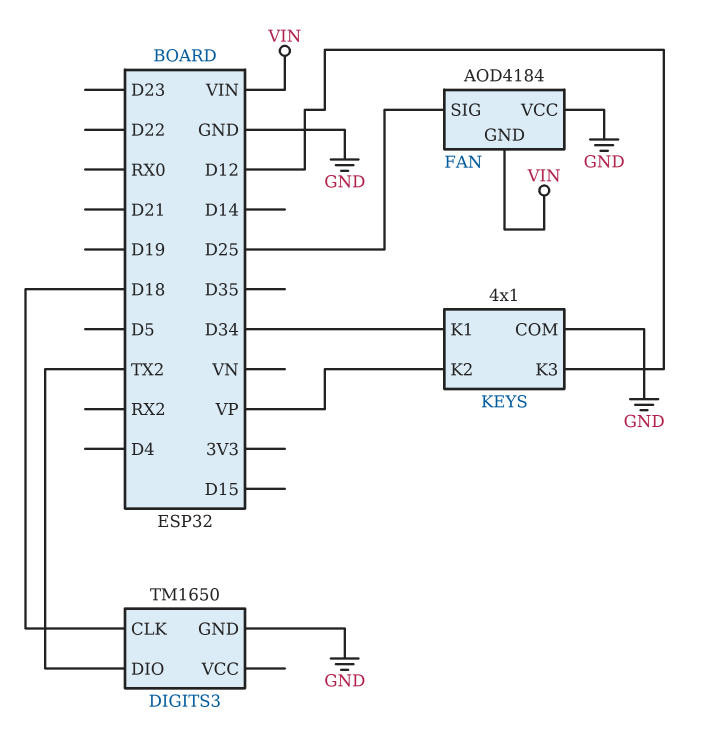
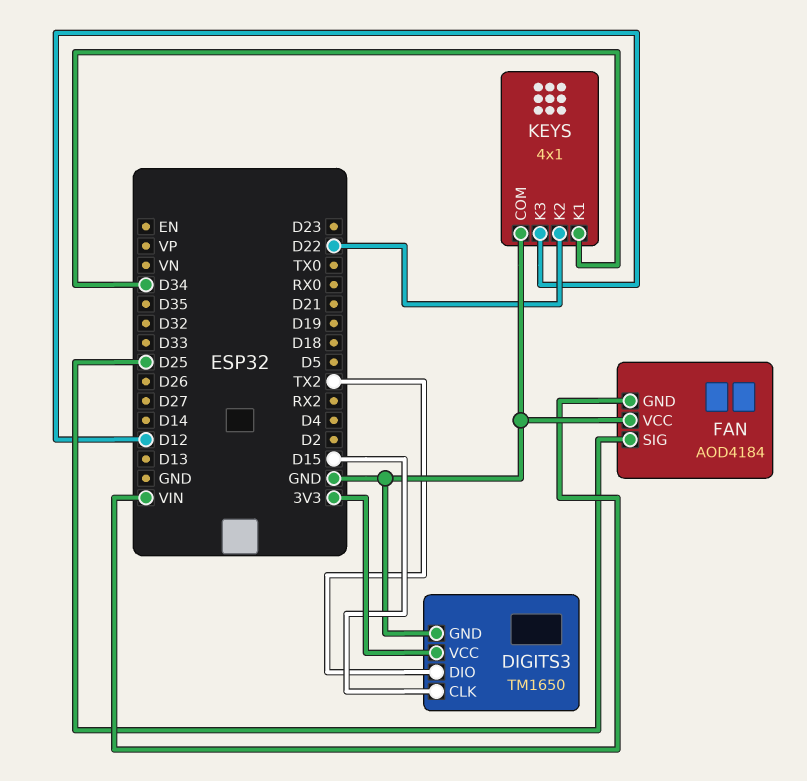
DIGITS3 pin CLK: D18 -> D15
DIGITS3 pin VCC: none -> 3V3
KEYS pin K2: VP -> D22

